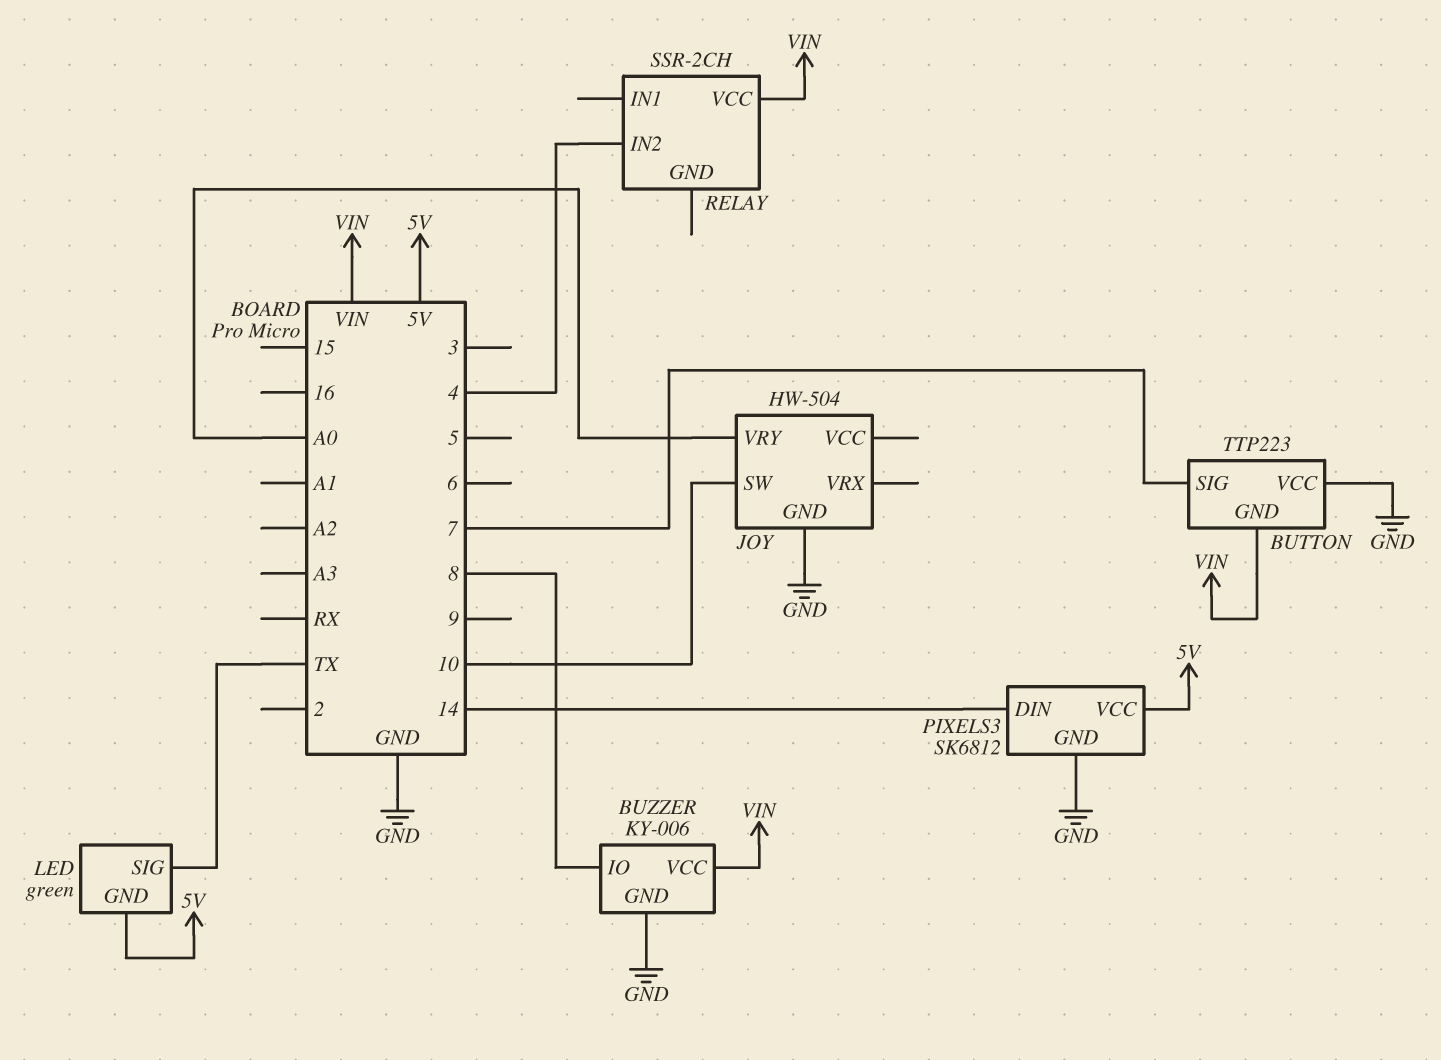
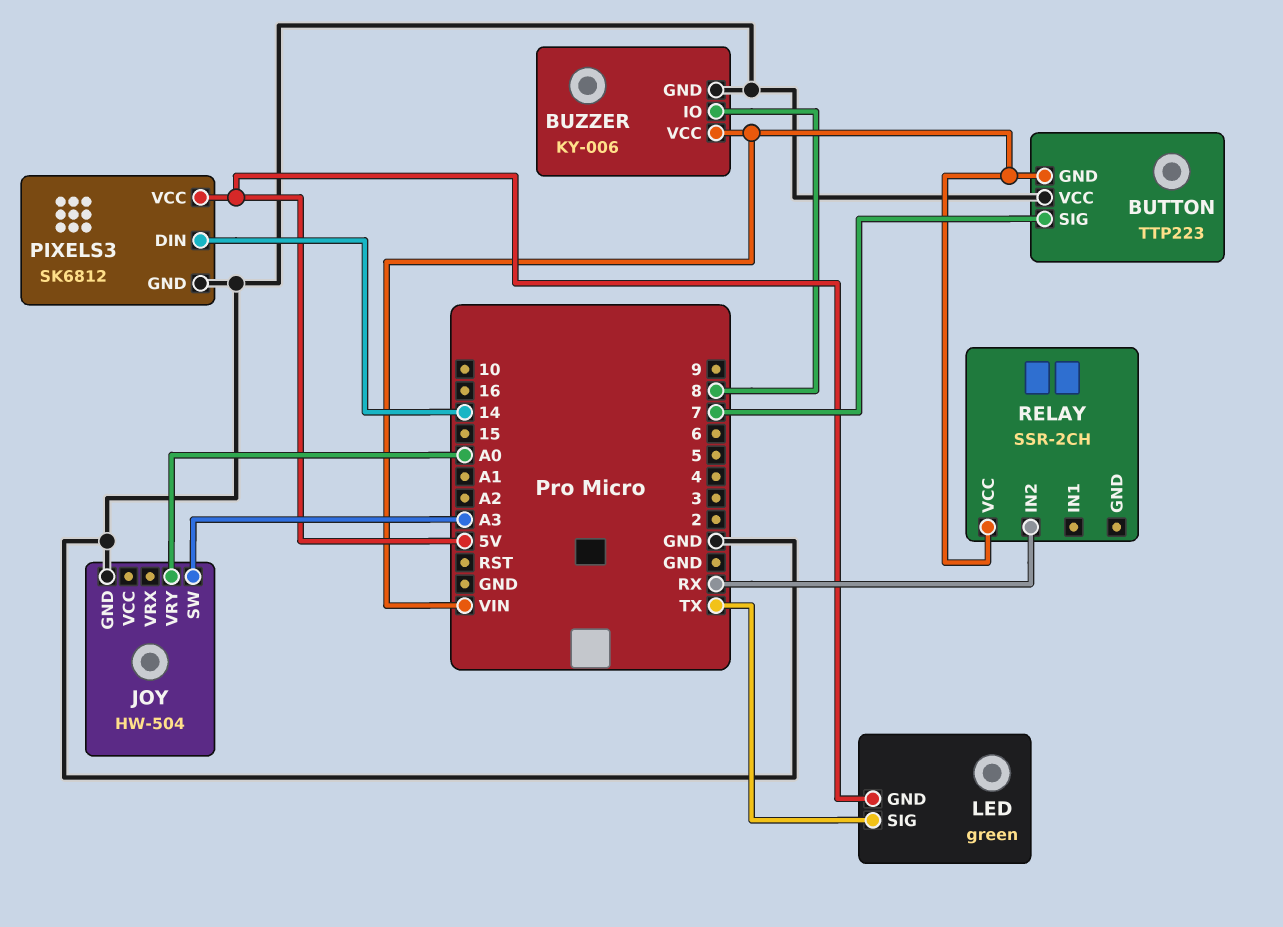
JOY pin SW: 10 -> A3
RELAY pin IN2: 4 -> RX

